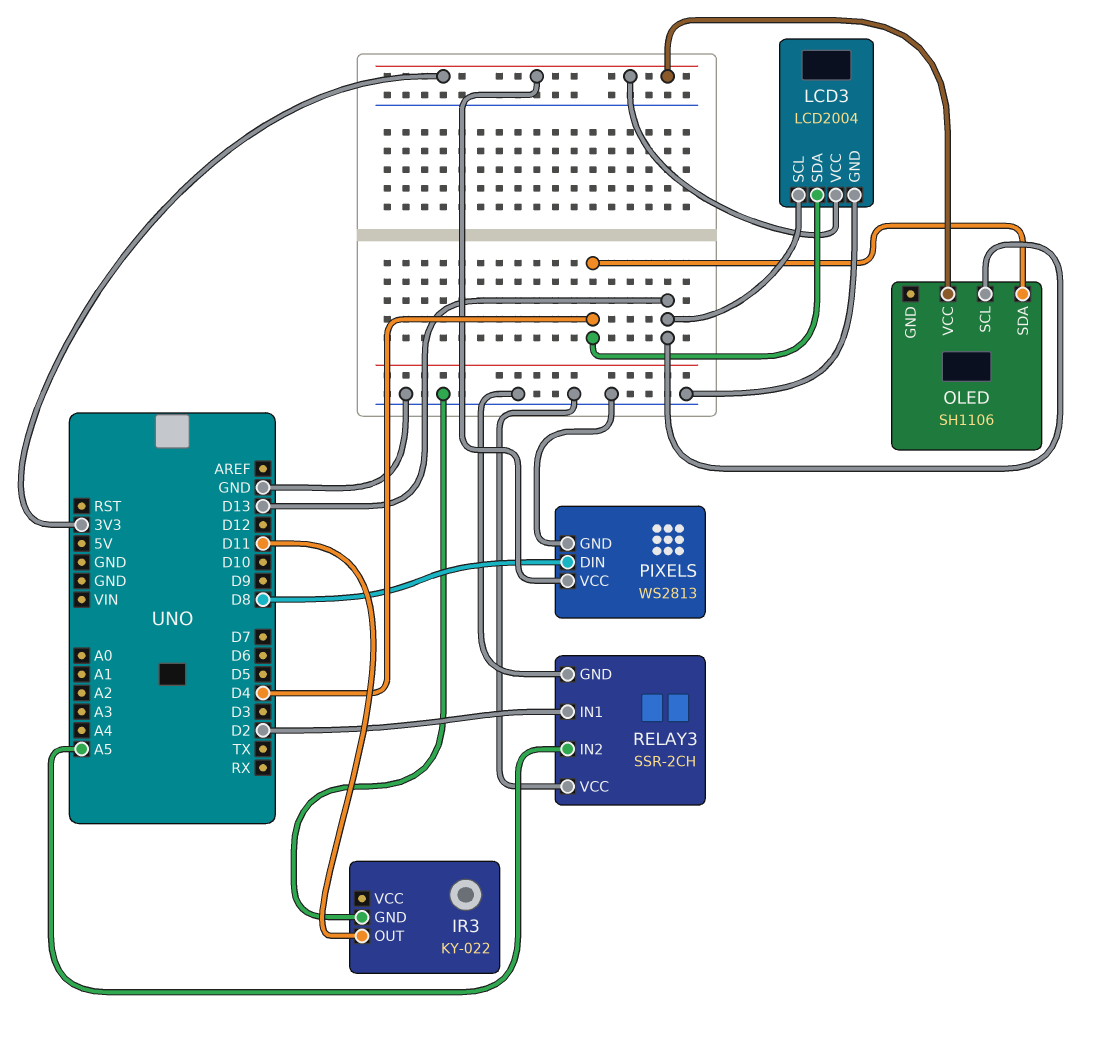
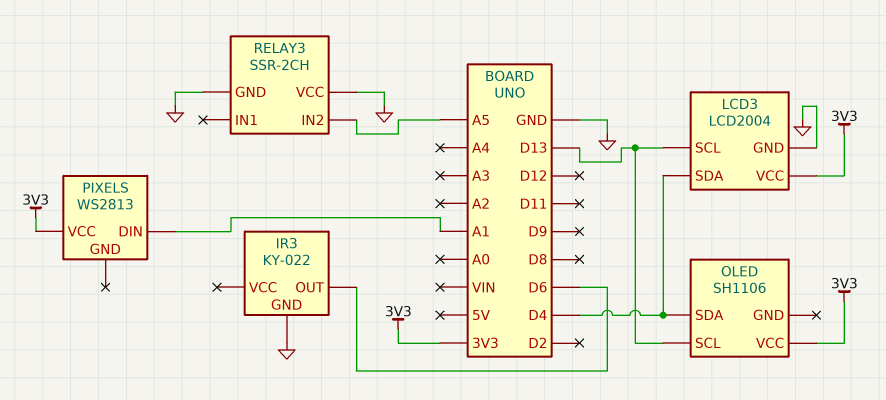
IR3 pin OUT: D11 -> D6
PIXELS pin DIN: D8 -> A1
PIXELS pin GND: GND -> none
RELAY3 pin IN1: D2 -> none

